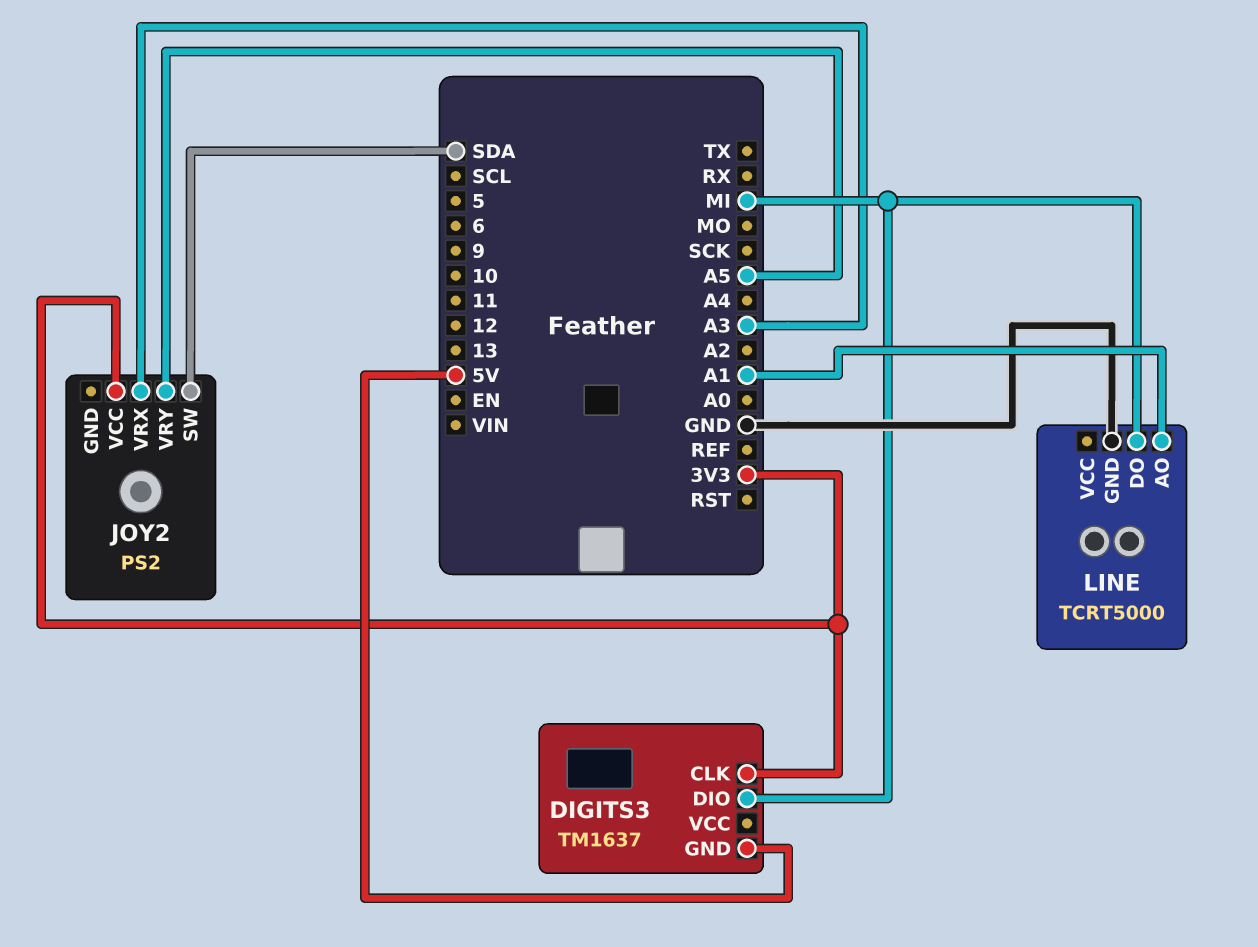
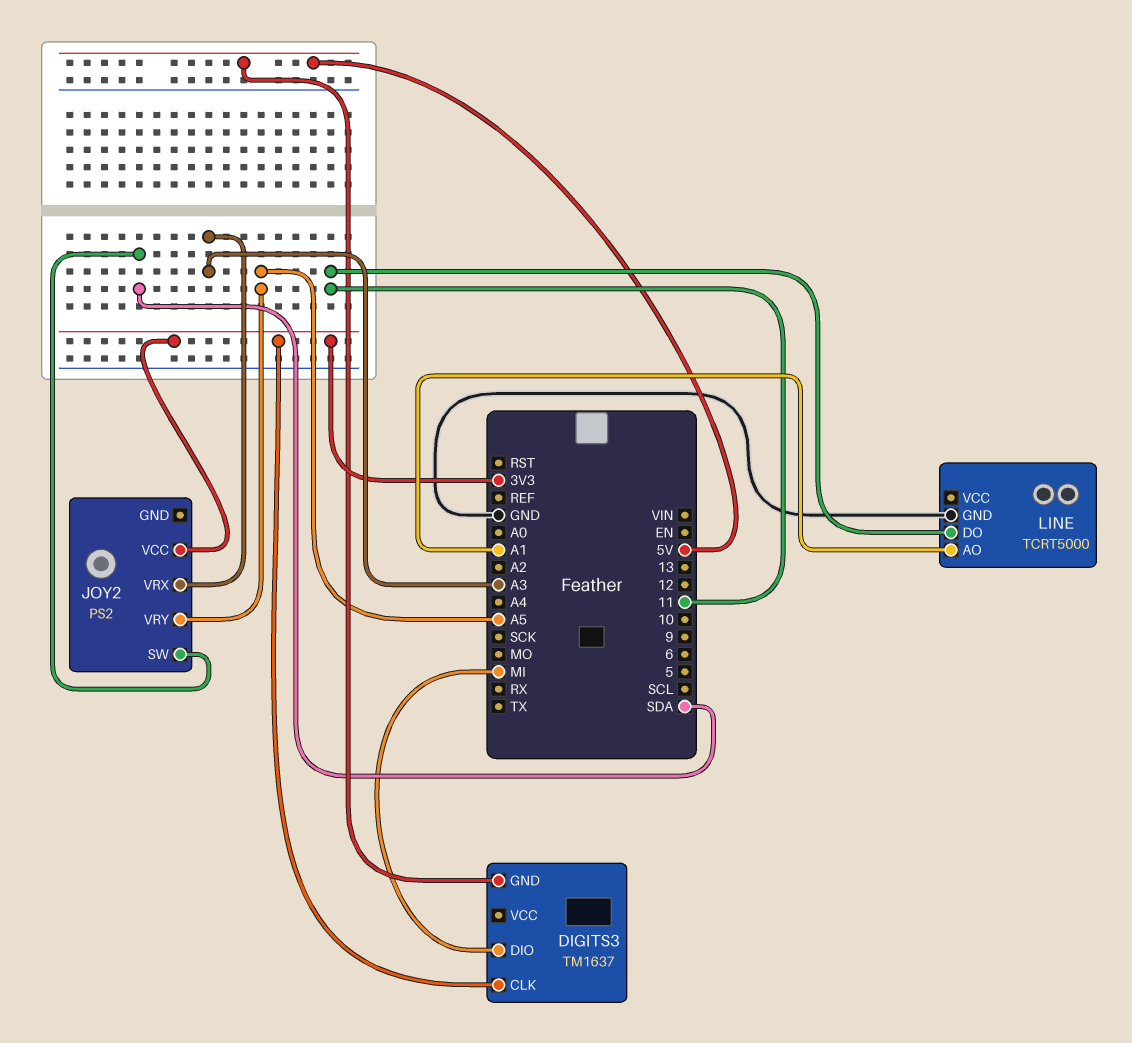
LINE pin DO: MI -> 11

